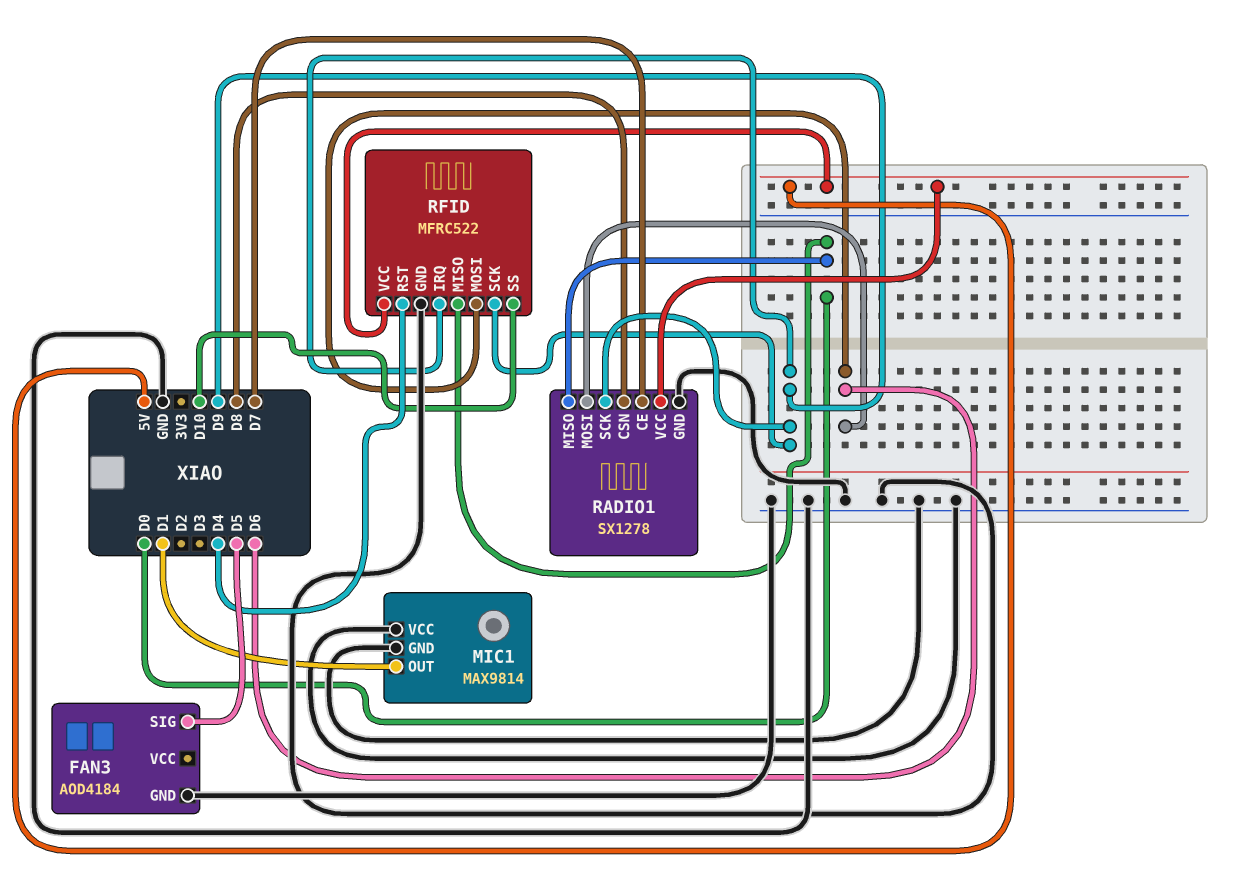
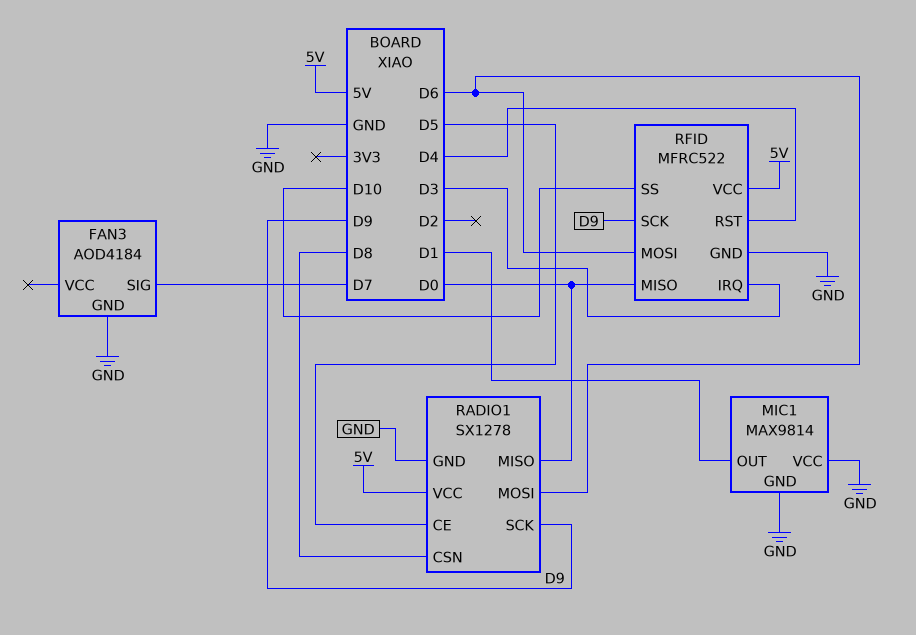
FAN3 pin SIG: D5 -> D7
RADIO1 pin CE: D7 -> D5
RFID pin IRQ: D9 -> D3

